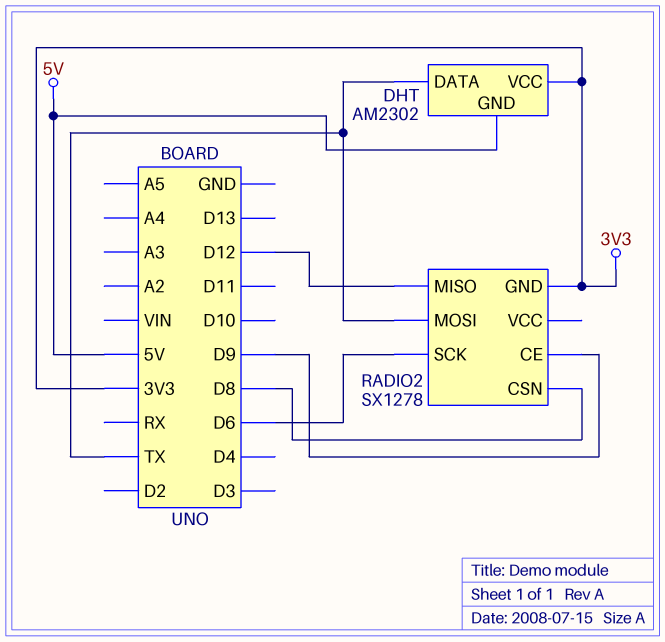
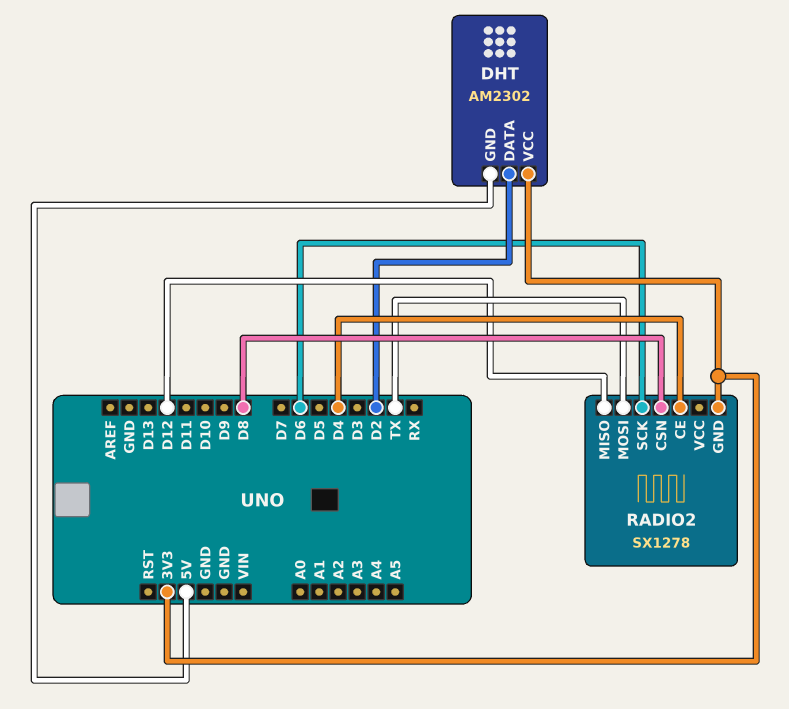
DHT pin DATA: TX -> D2
RADIO2 pin CE: D9 -> D4

